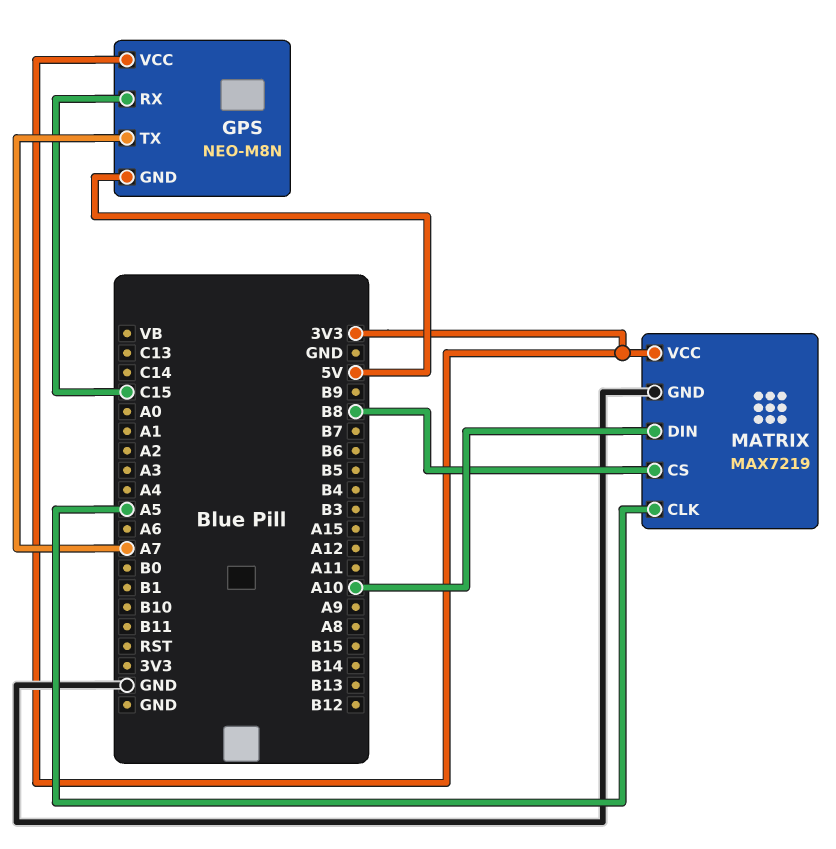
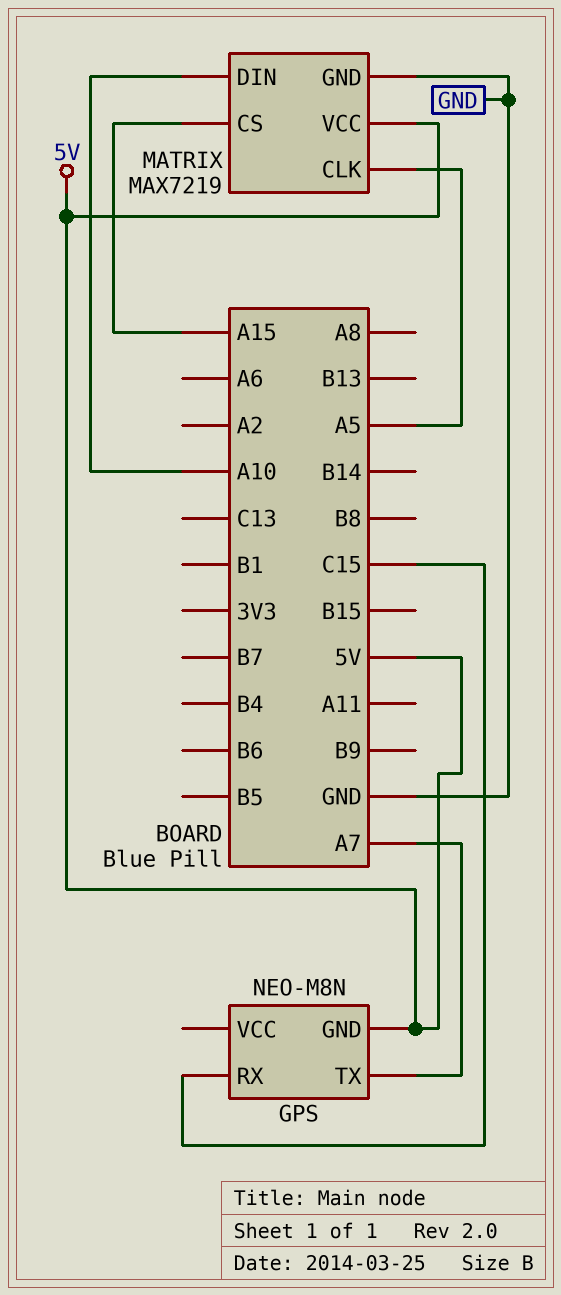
GPS pin VCC: 3V3 -> none
MATRIX pin CS: B8 -> A15
MATRIX pin VCC: 3V3 -> 5V

